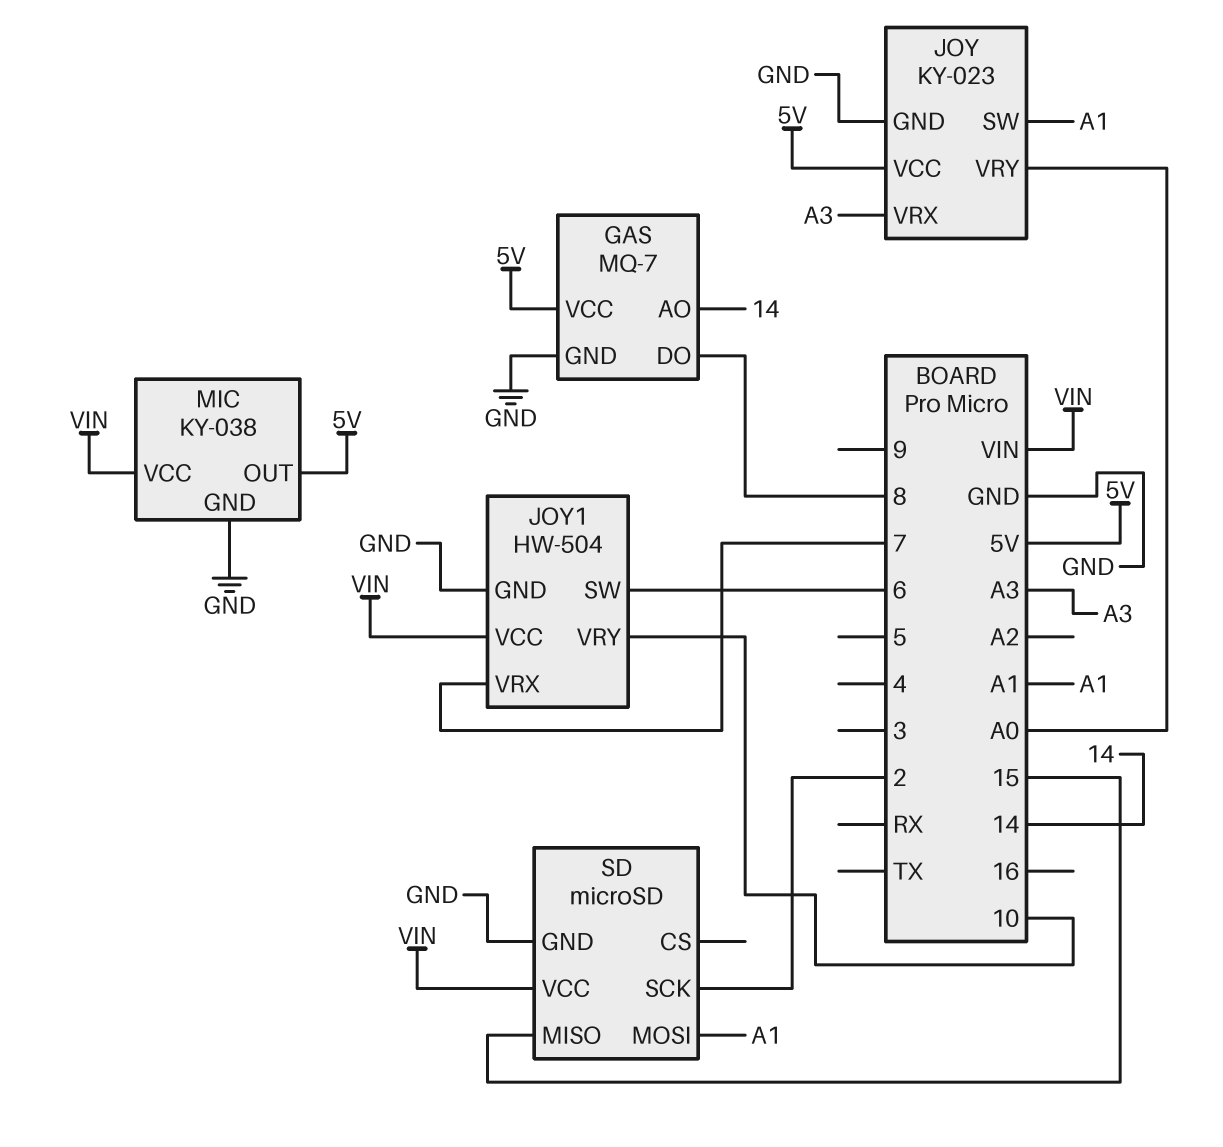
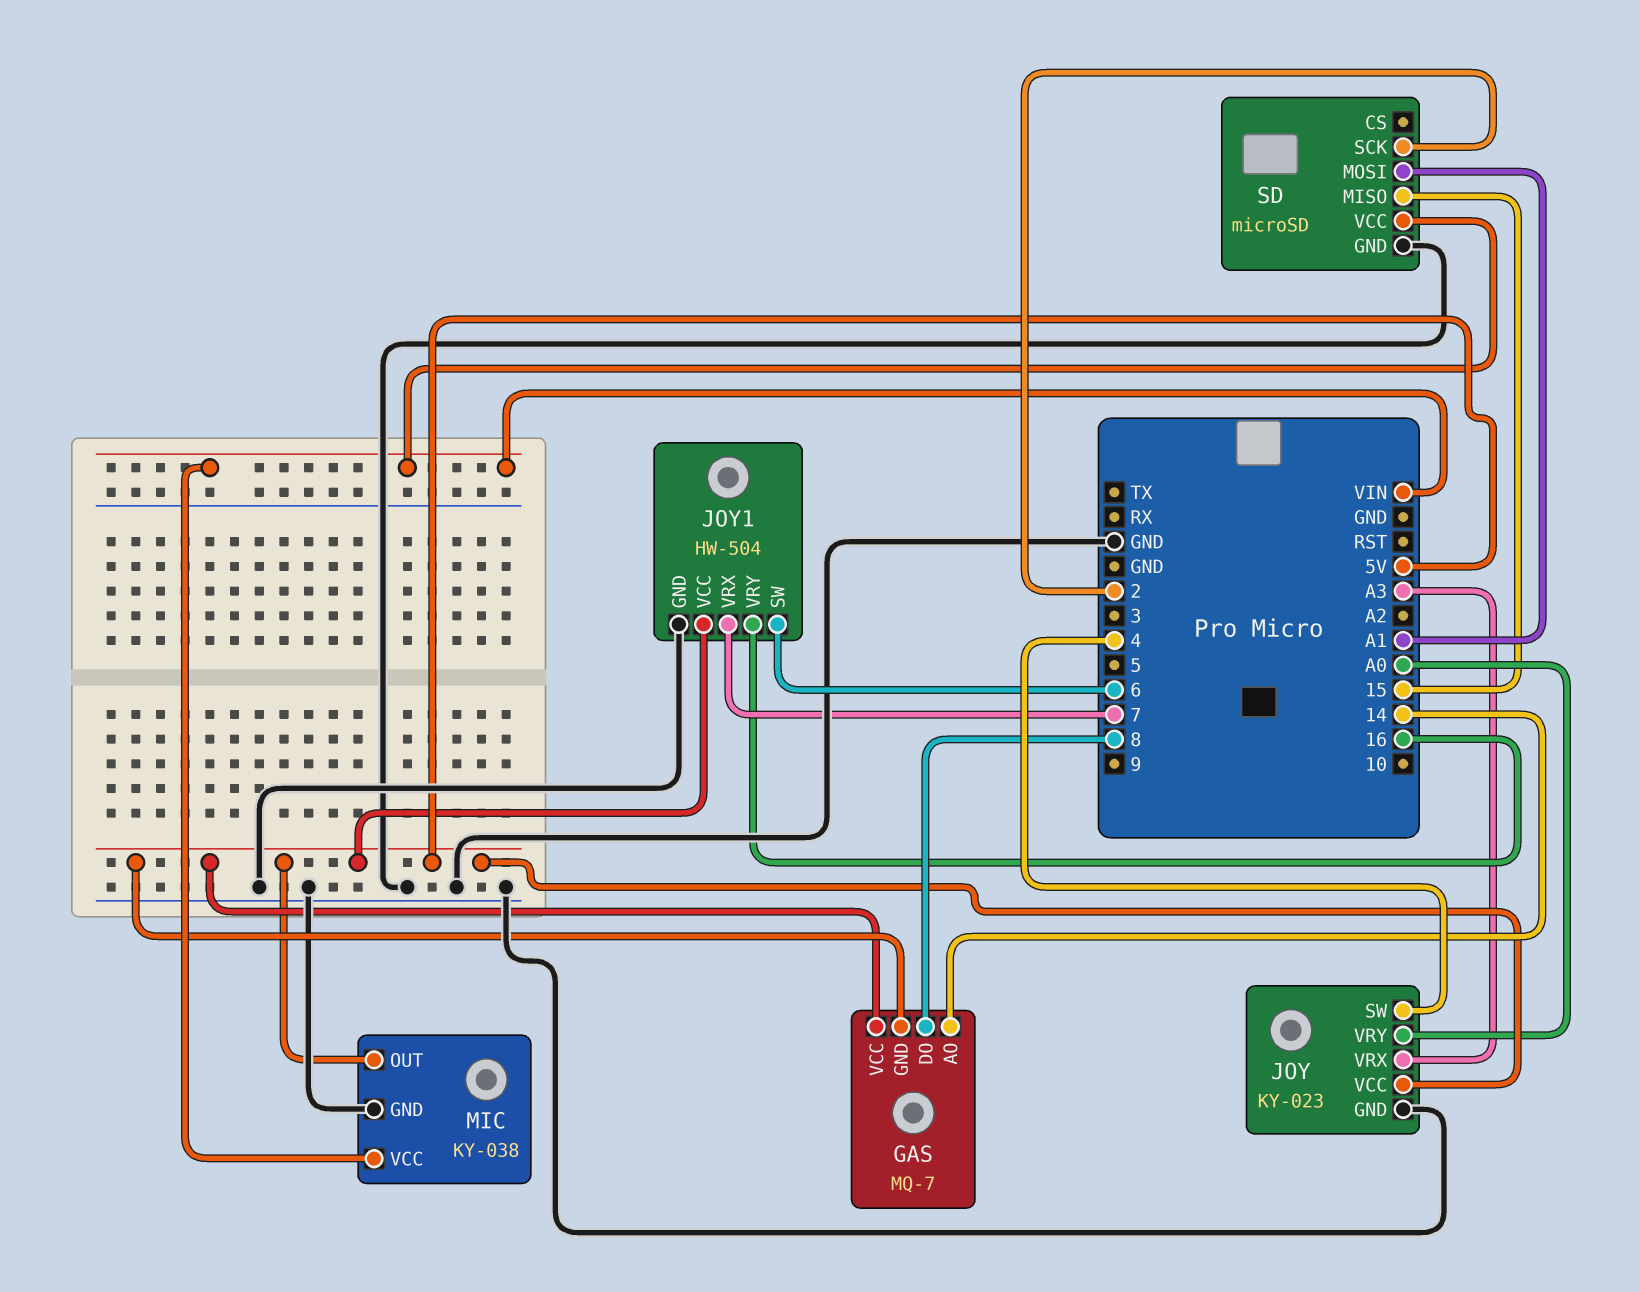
GAS pin GND: GND -> 5V
JOY pin SW: A1 -> 4
JOY1 pin VCC: VIN -> 5V
JOY1 pin VRY: 10 -> 16

